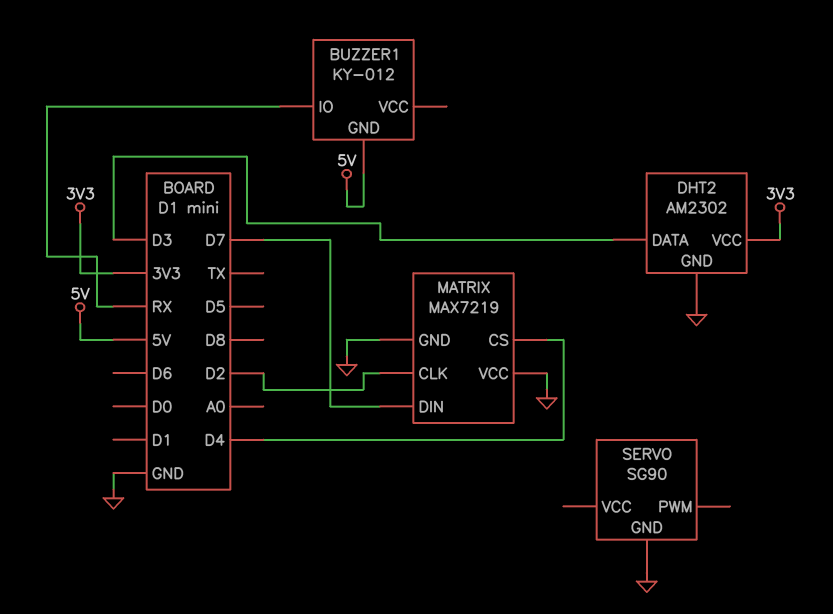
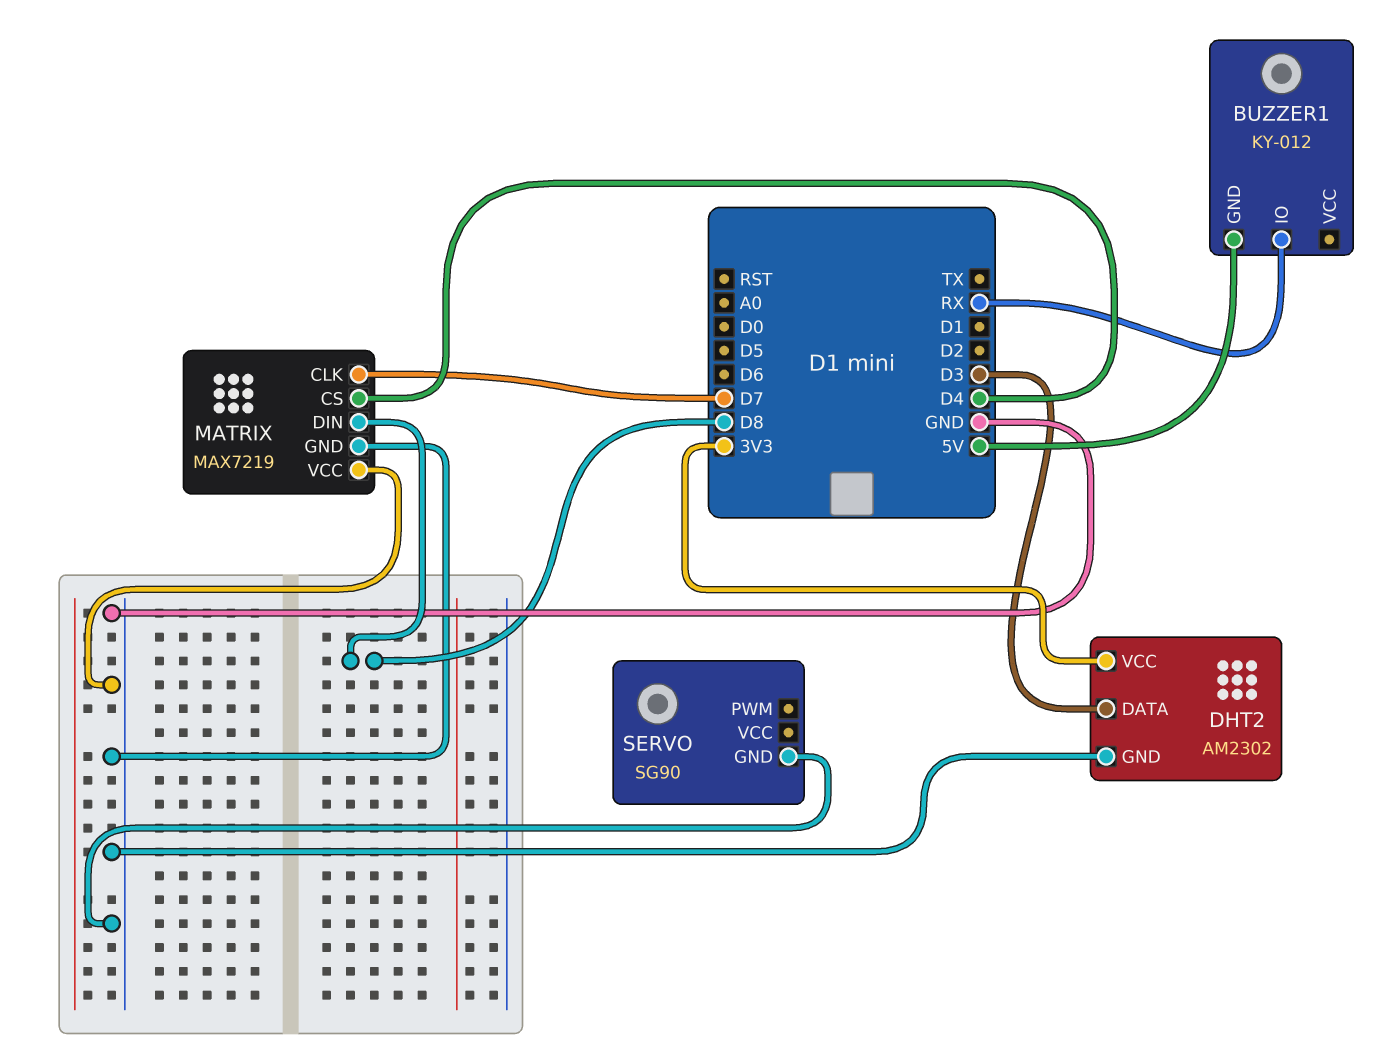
MATRIX pin CLK: D2 -> D7
MATRIX pin DIN: D7 -> D8

